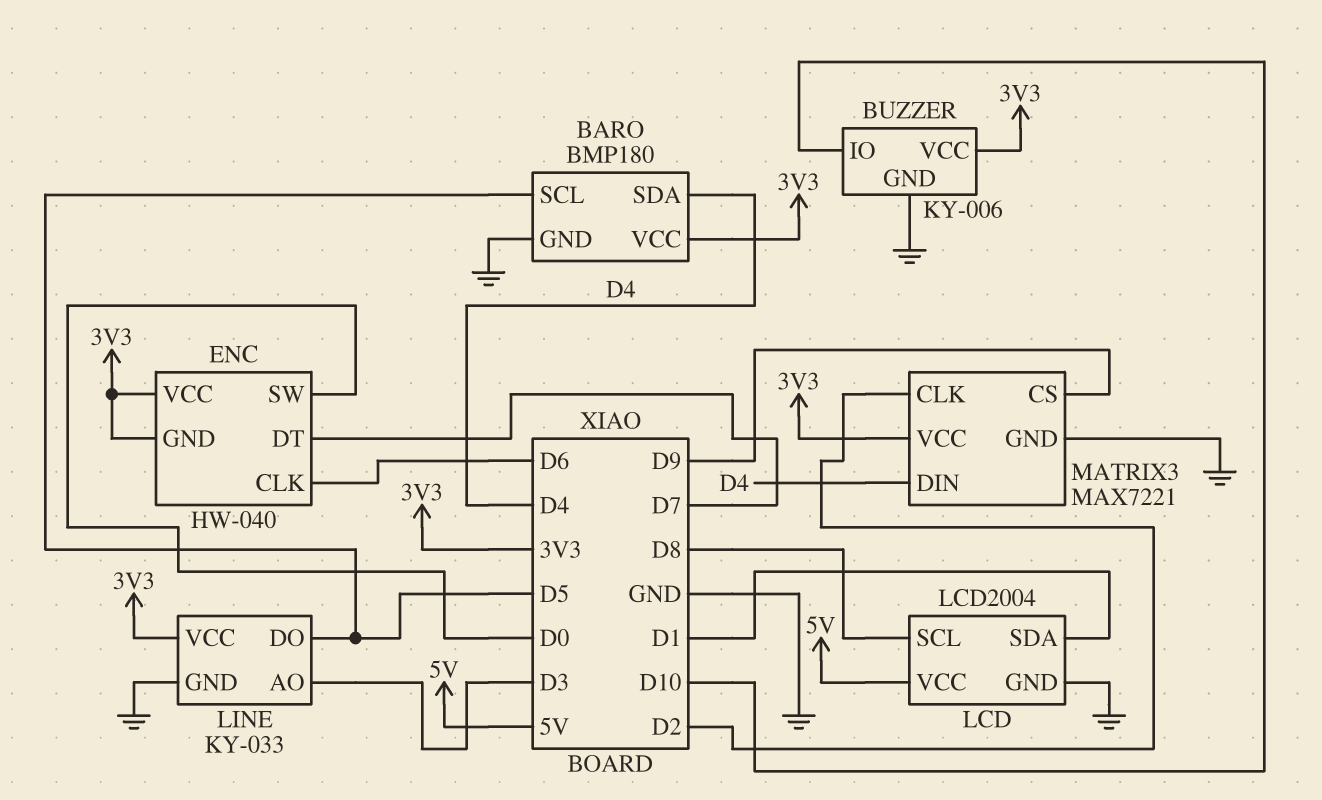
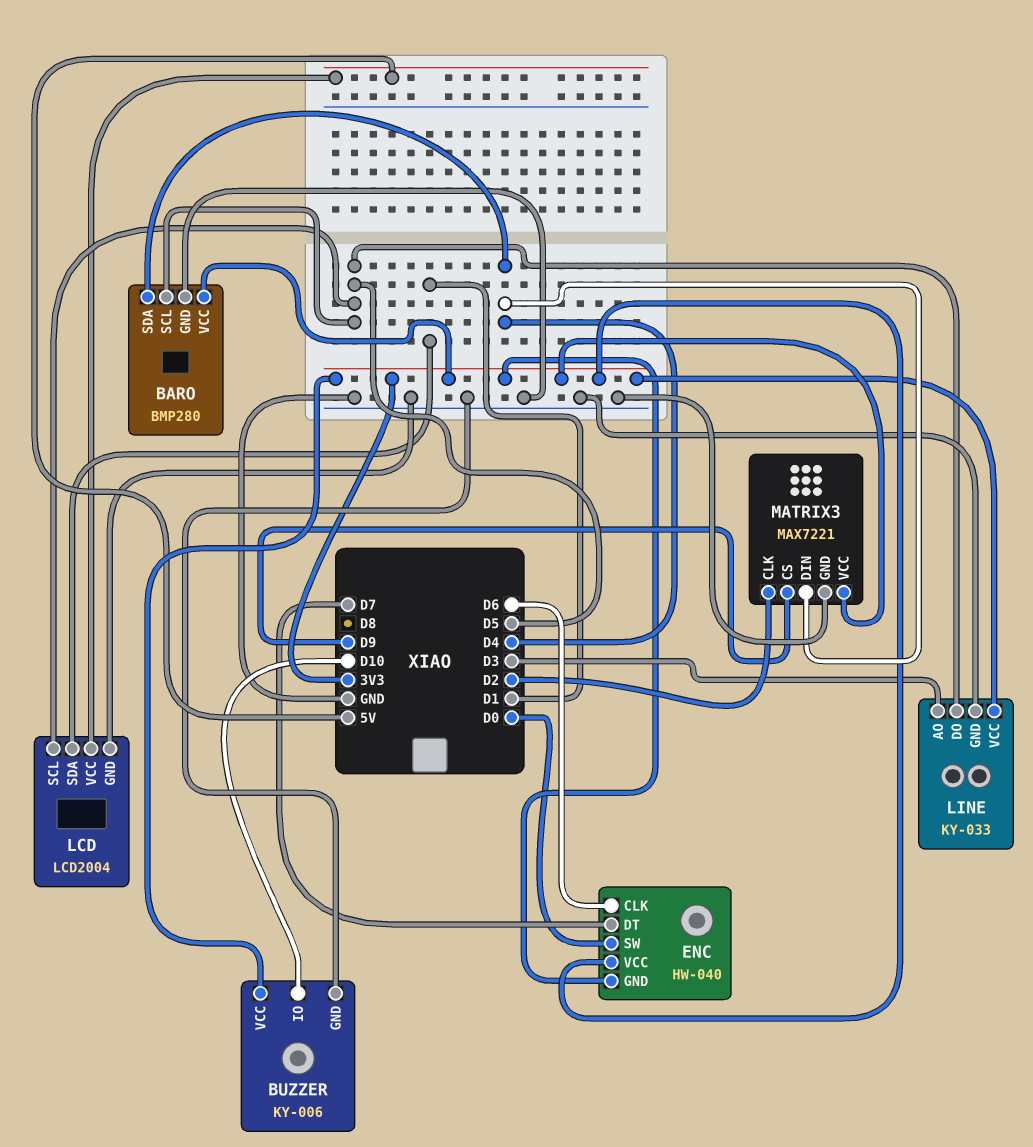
BARO: BMP180 -> BMP280
LCD pin SCL: D8 -> D5

